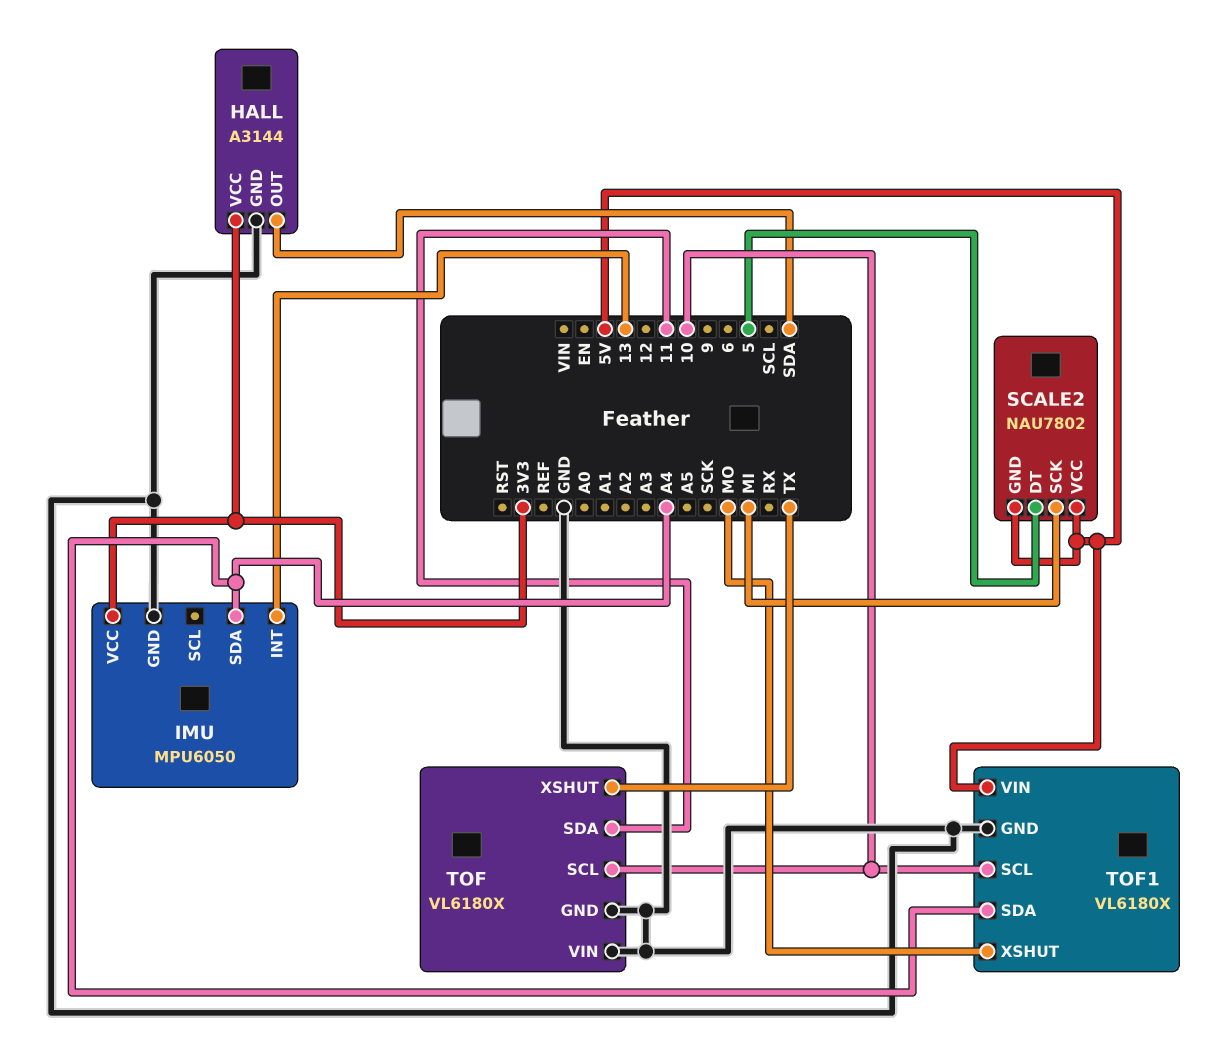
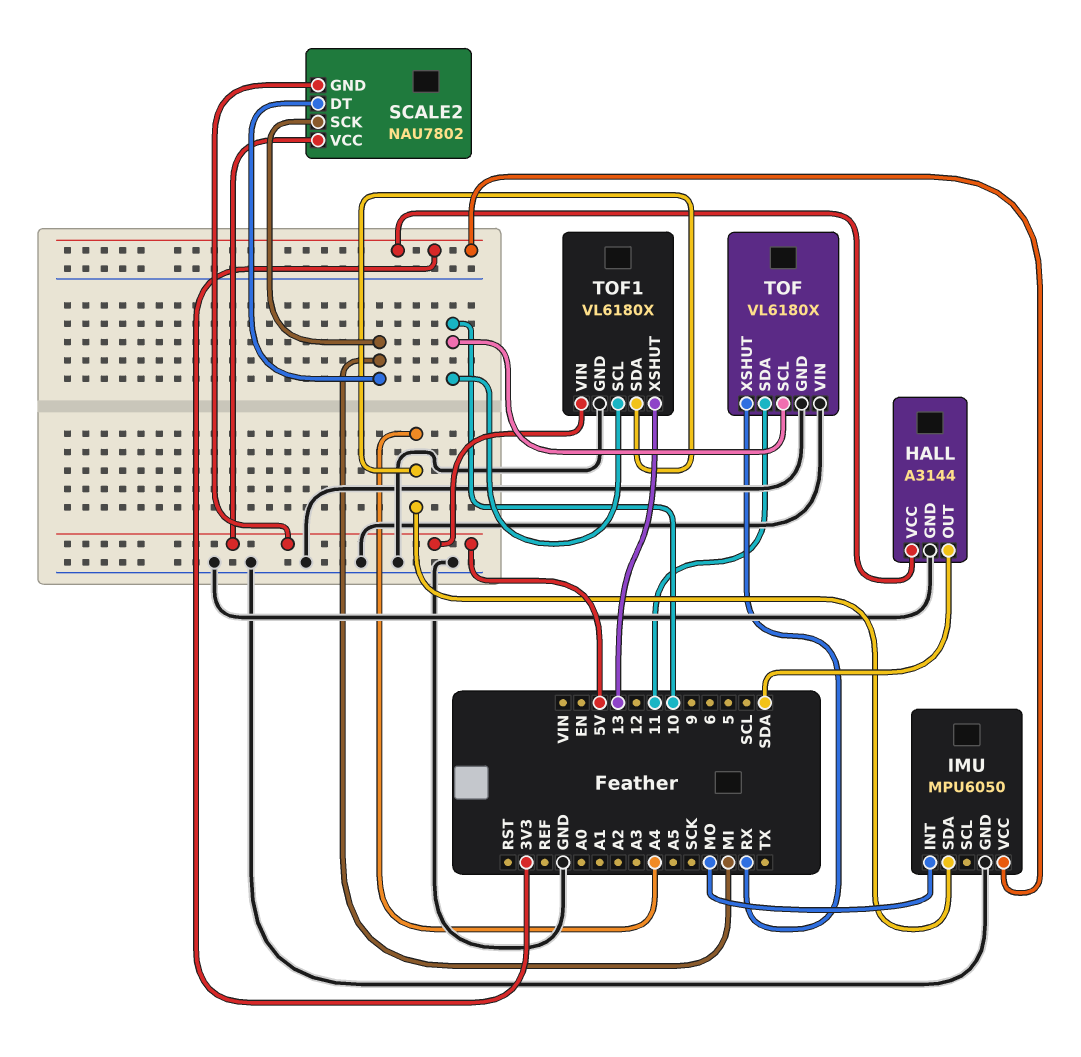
IMU pin INT: 13 -> MO
SCALE2 pin DT: 5 -> MI
TOF pin XSHUT: TX -> RX
TOF1 pin XSHUT: MO -> 13

